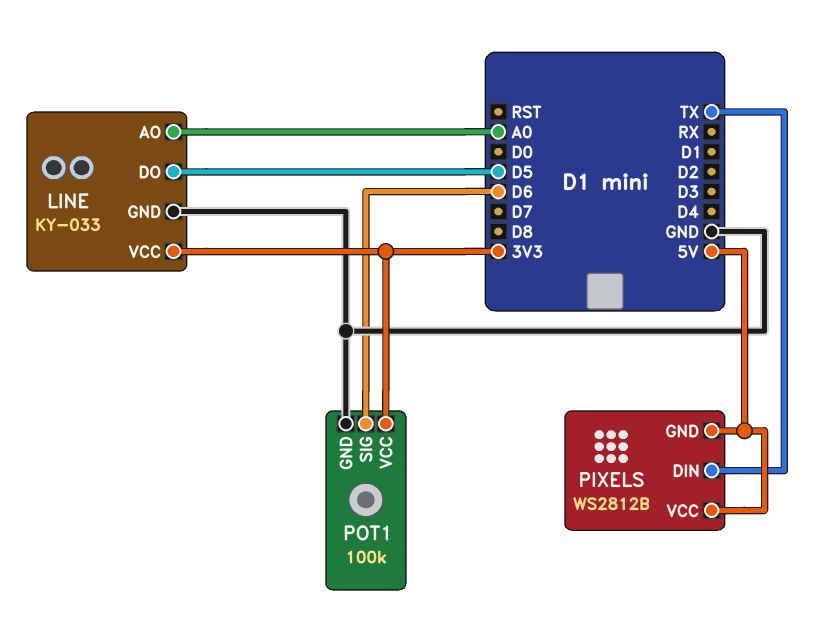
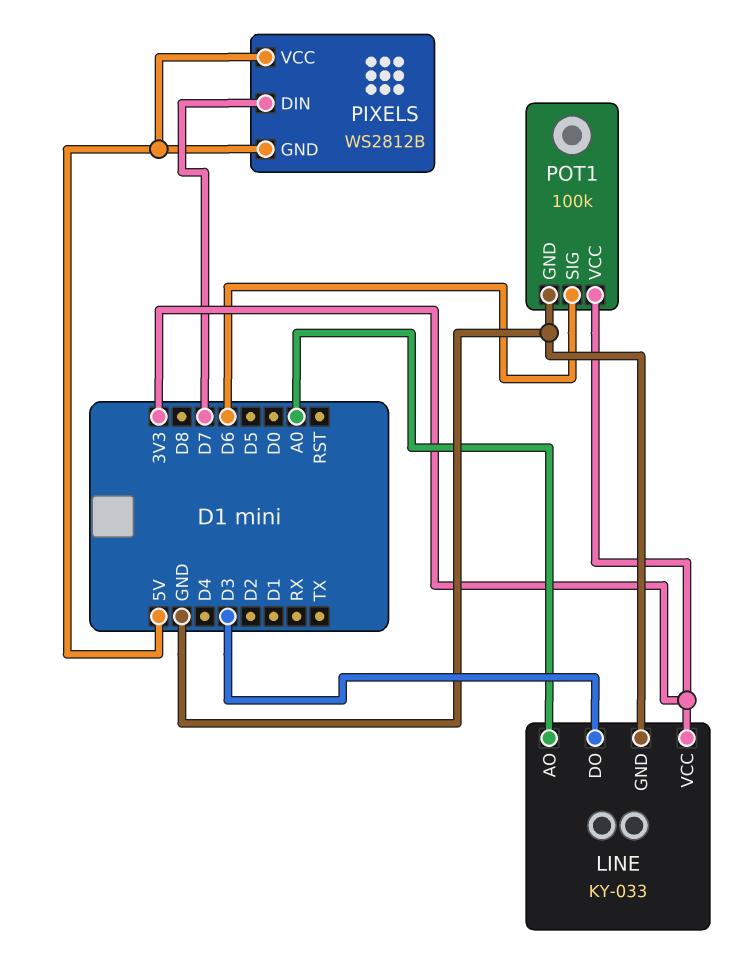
LINE pin DO: D5 -> D3
PIXELS pin DIN: TX -> D7

